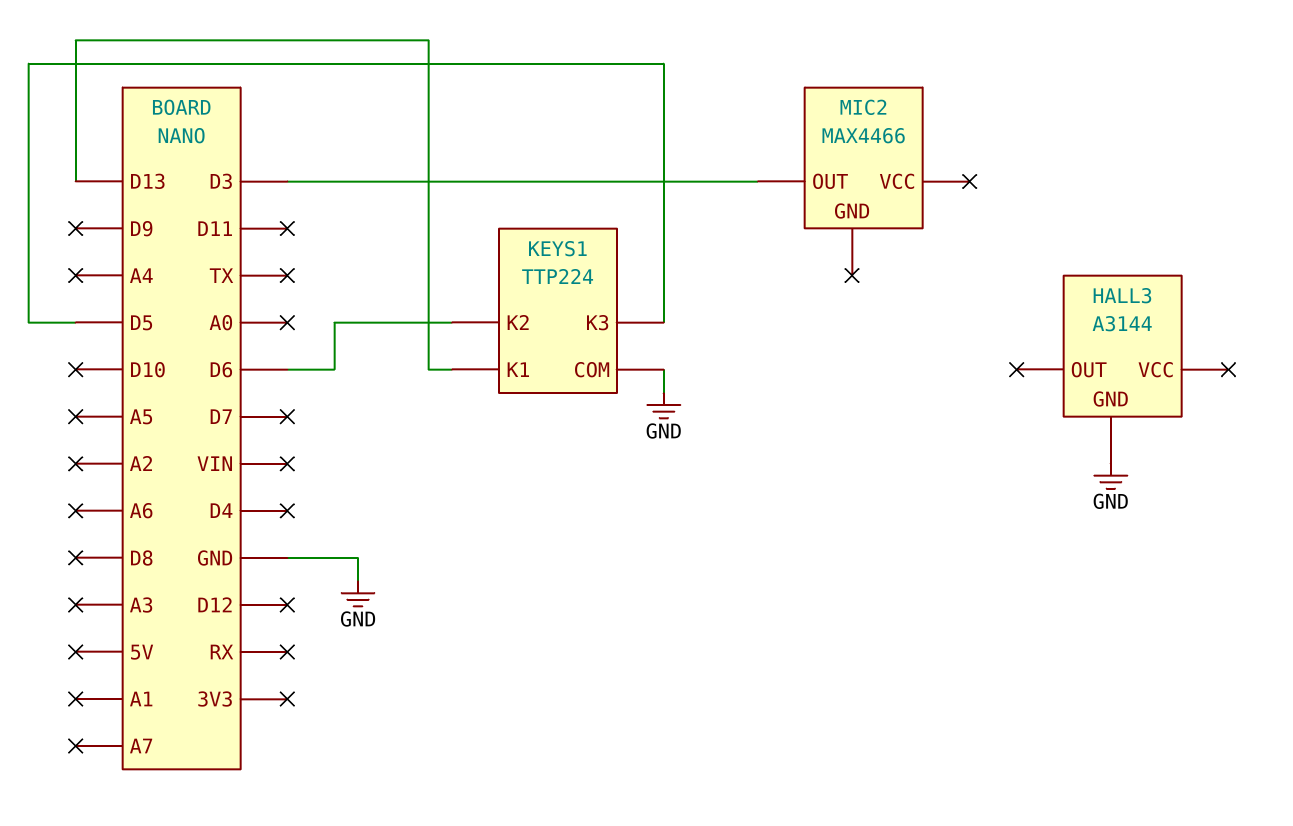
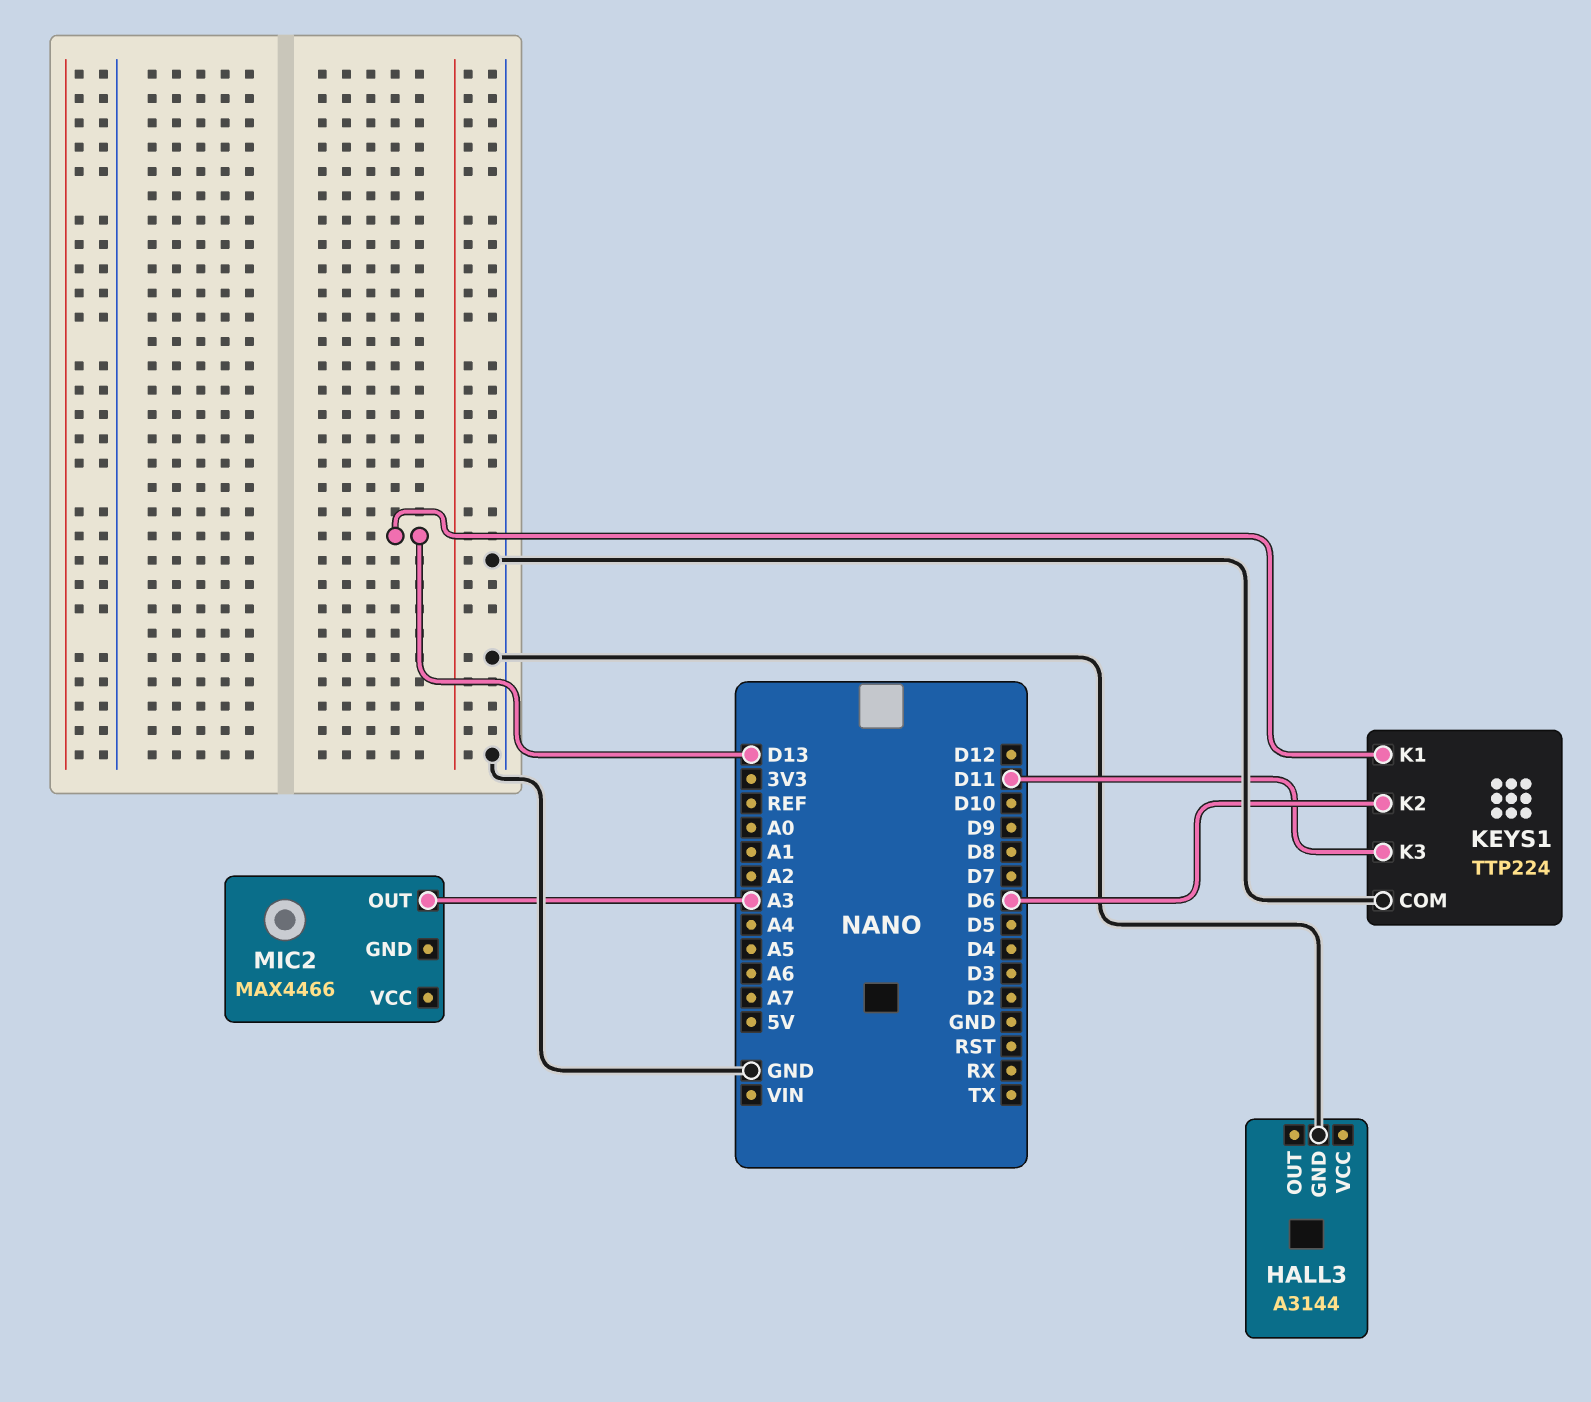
KEYS1 pin K3: D5 -> D11
MIC2 pin OUT: D3 -> A3

